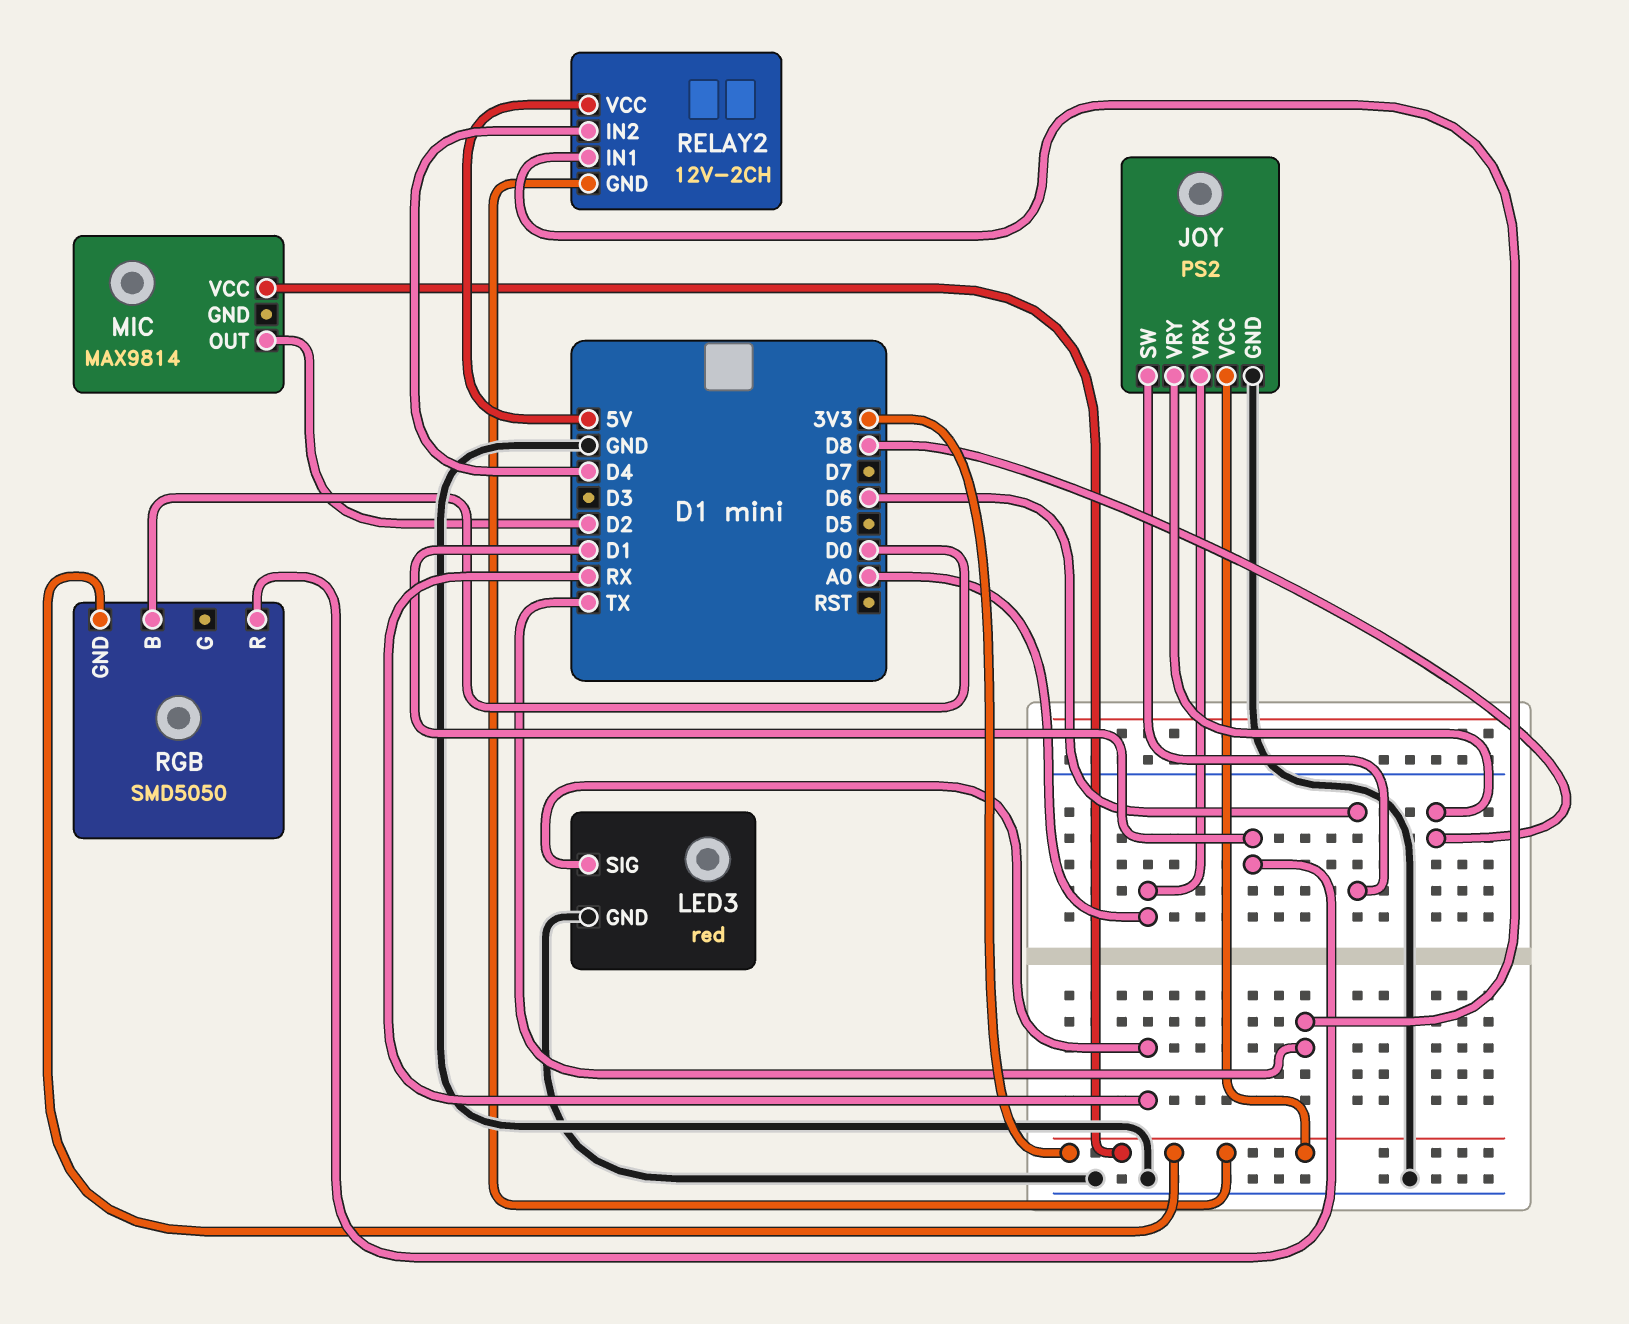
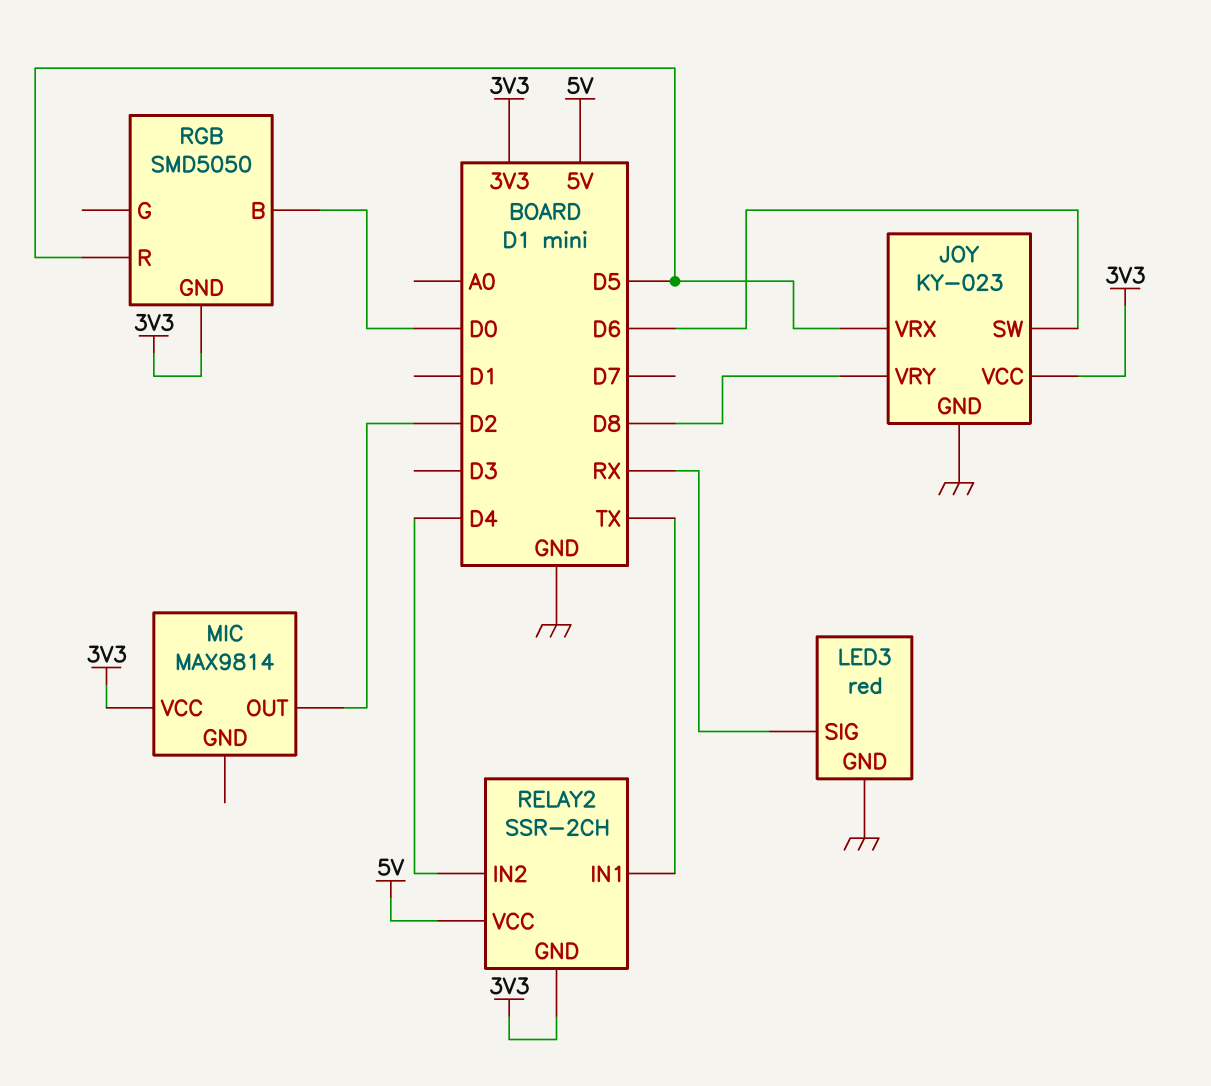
JOY: PS2 -> KY-023
JOY pin VRX: A0 -> D5
RELAY2: 12V-2CH -> SSR-2CH
RGB pin R: D1 -> D5

